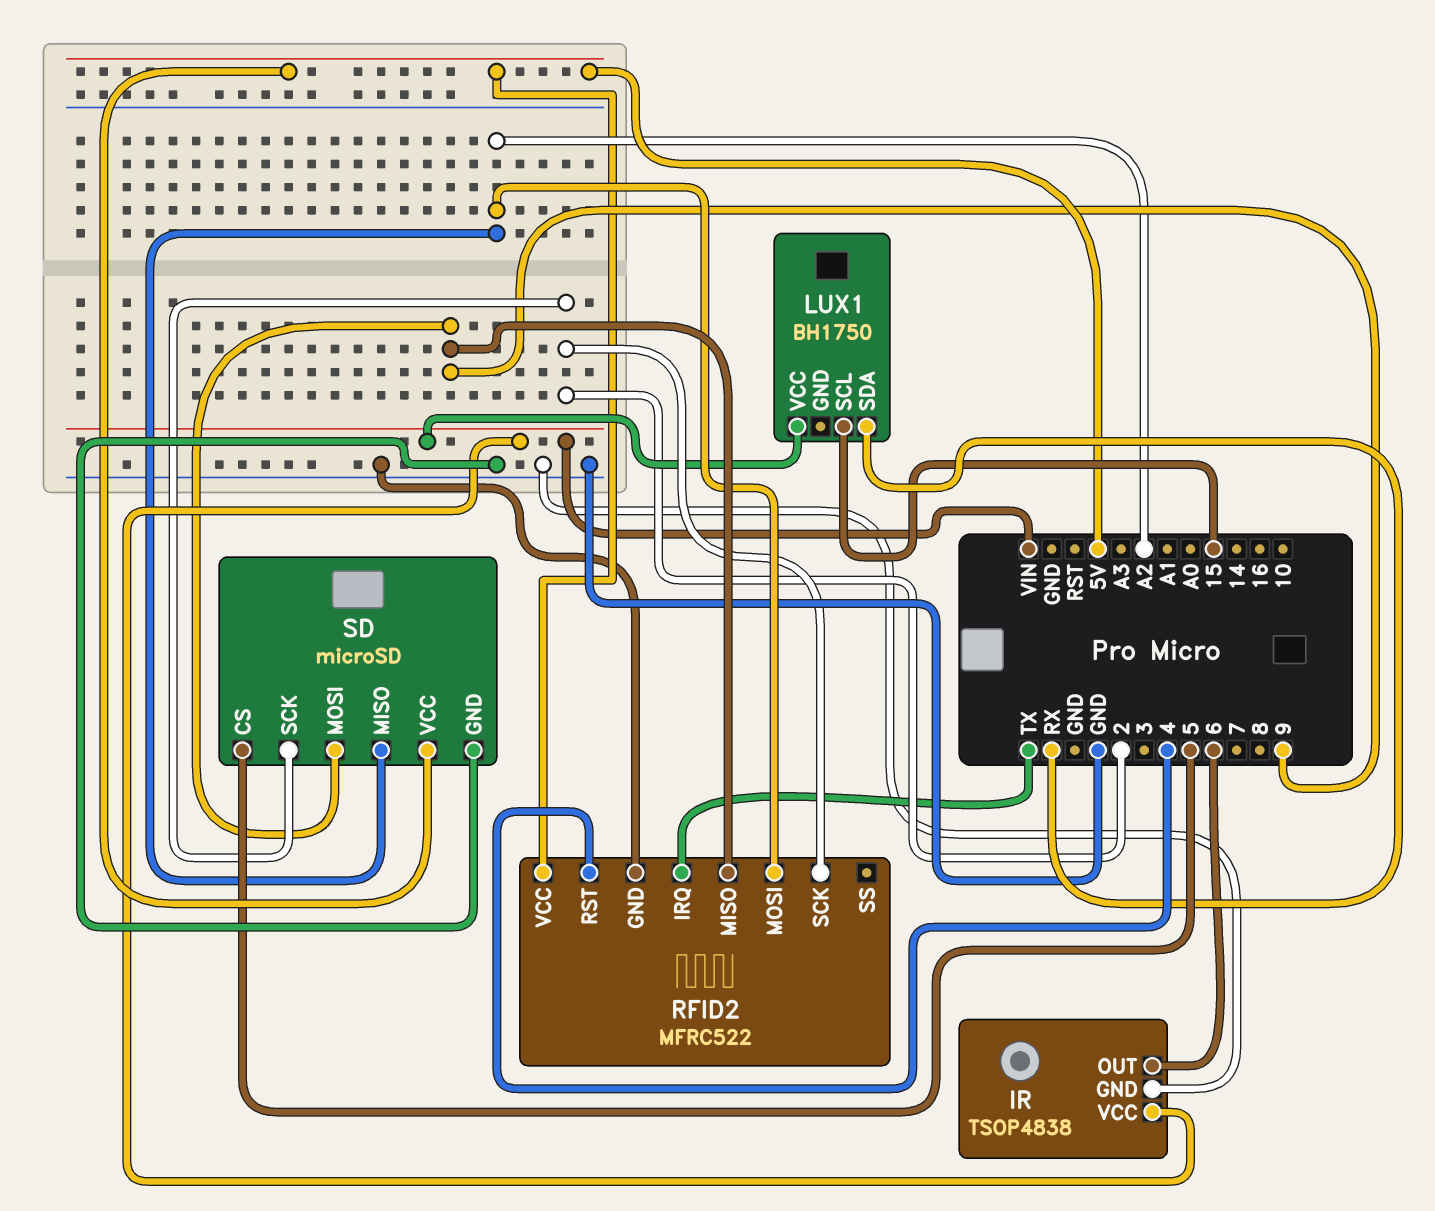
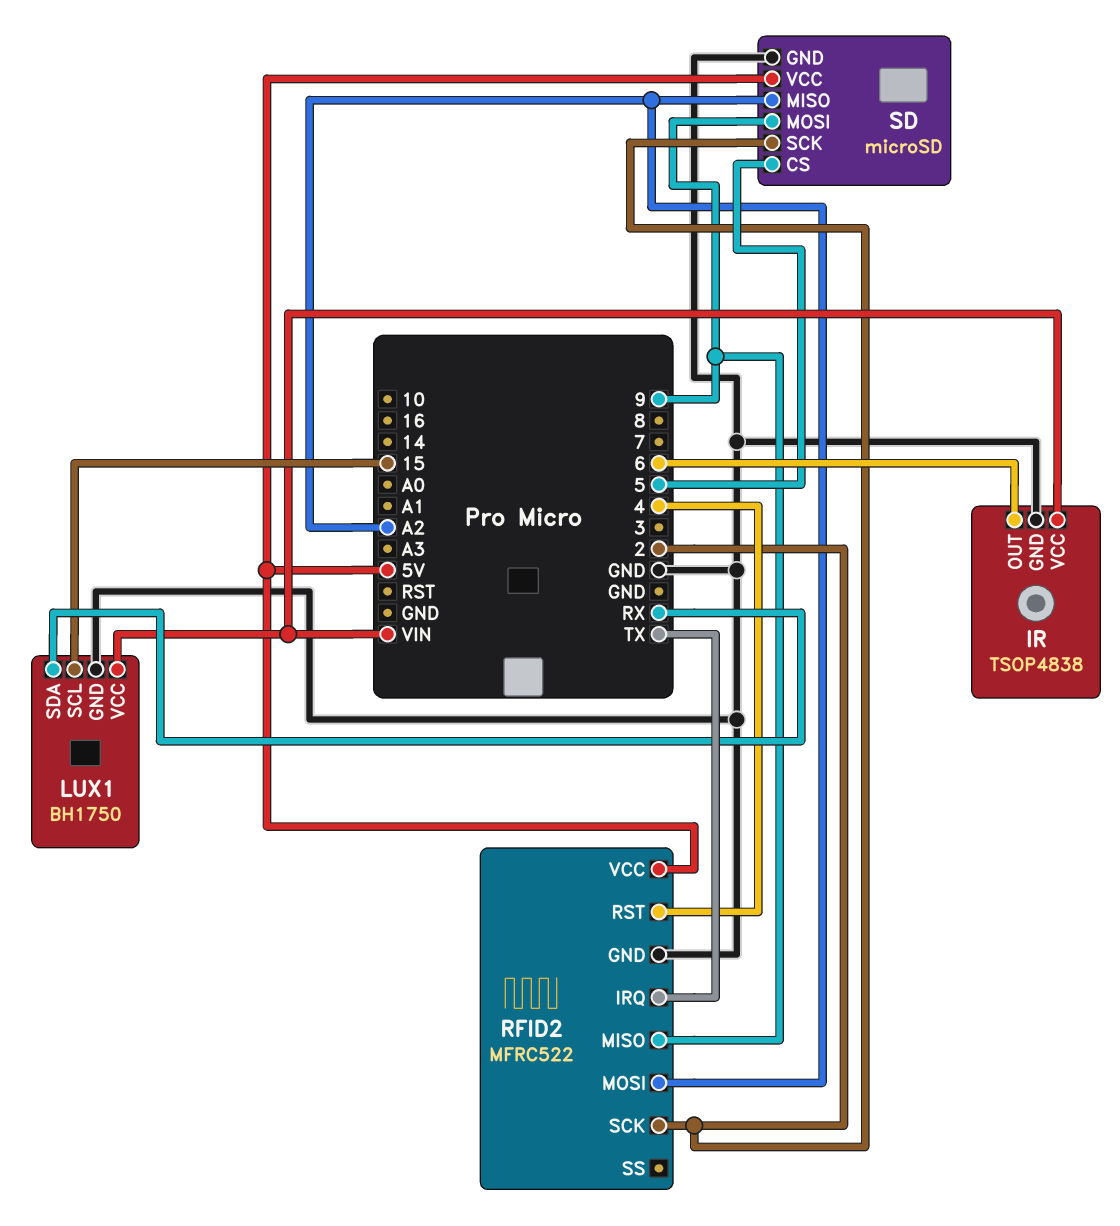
LUX1 pin GND: none -> GND

